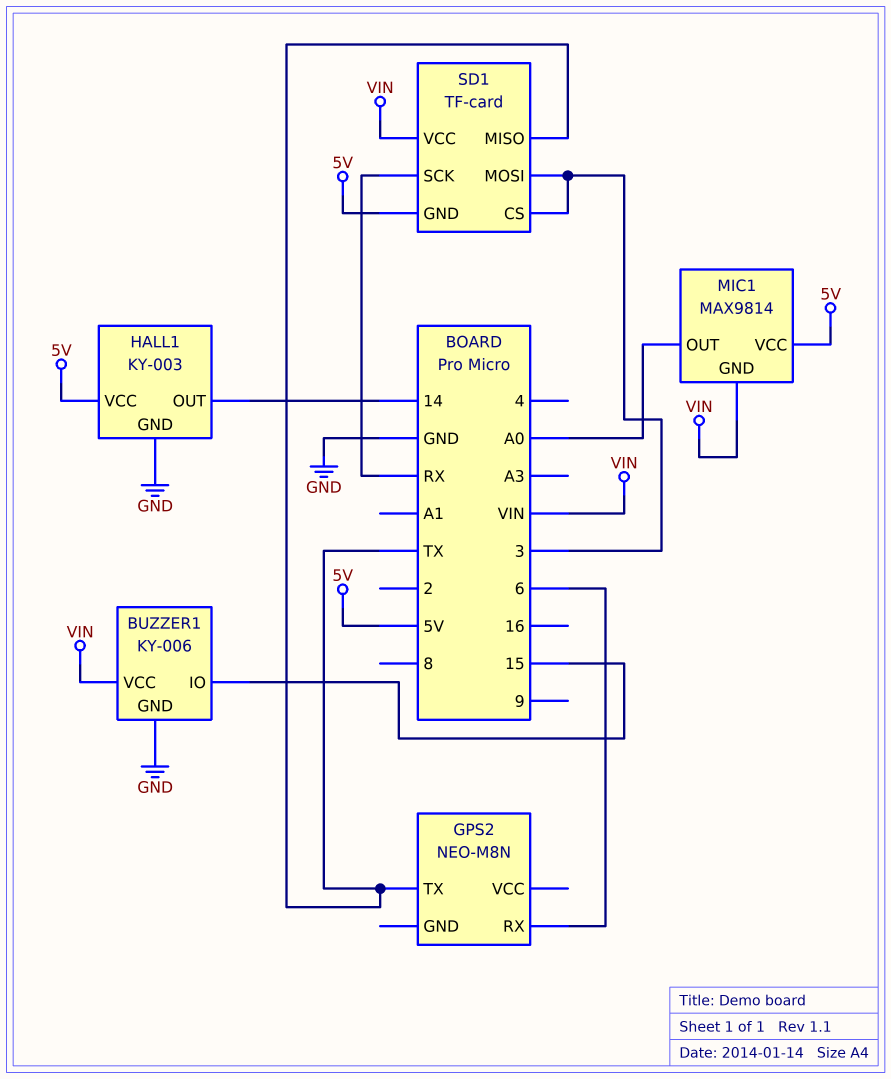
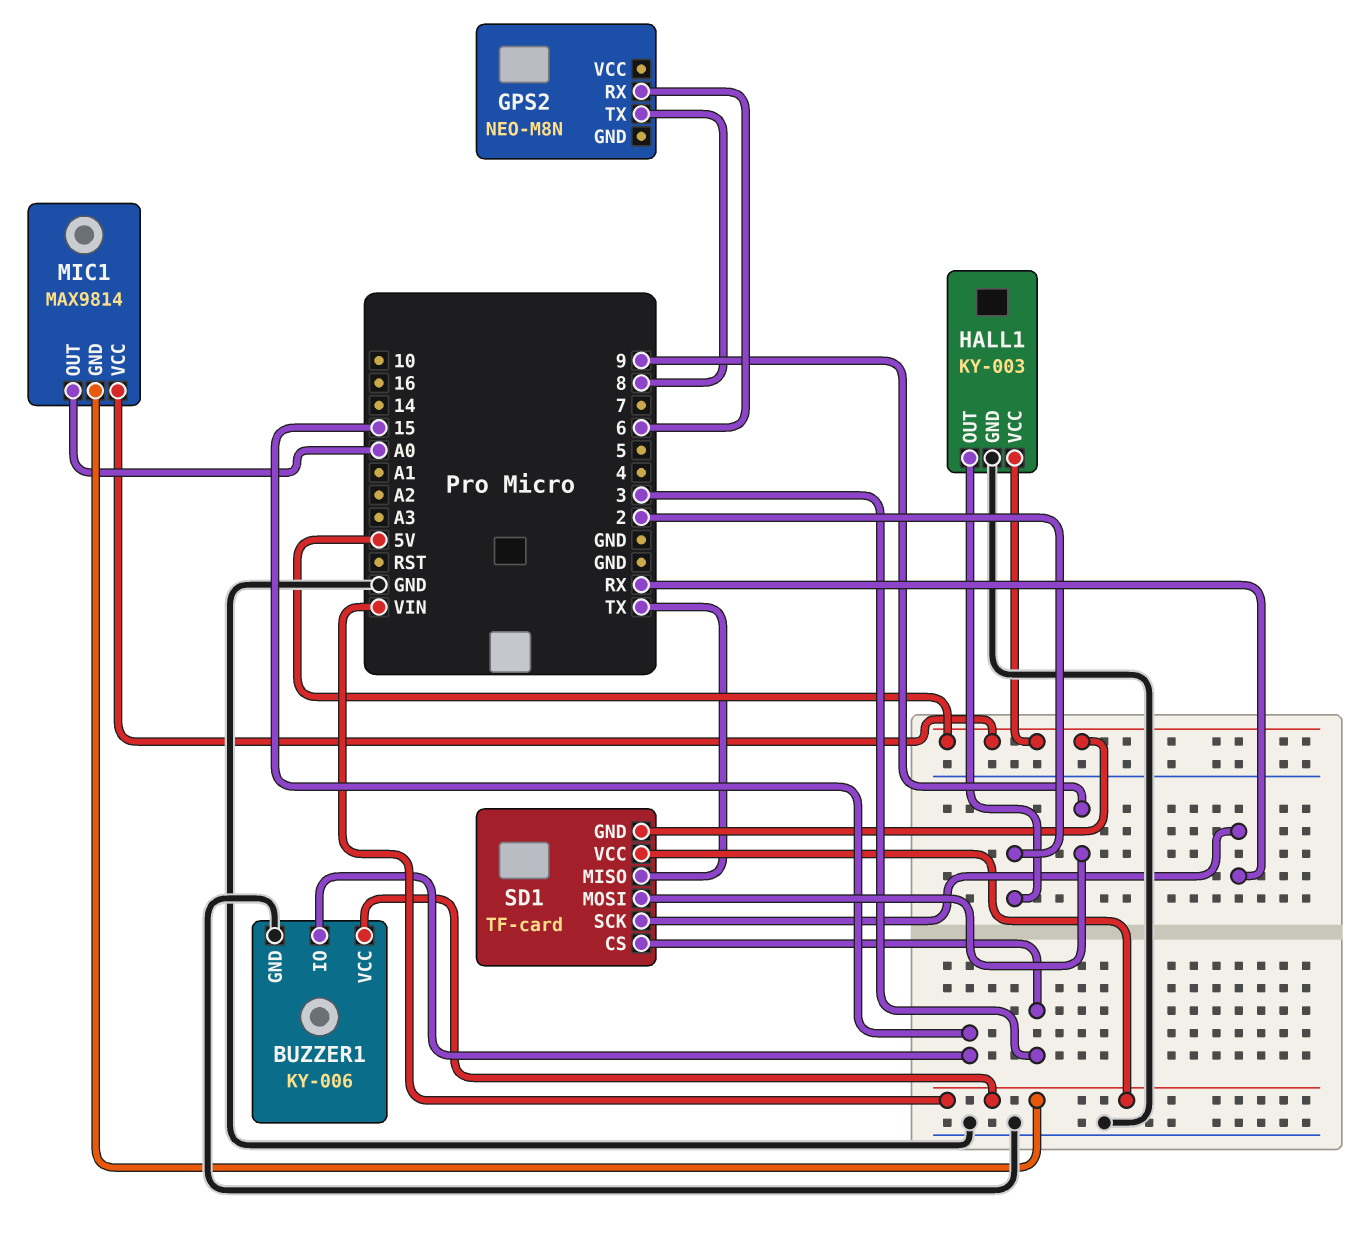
GPS2 pin TX: TX -> 8
HALL1 pin OUT: 14 -> 2
SD1 pin MOSI: 3 -> 9

